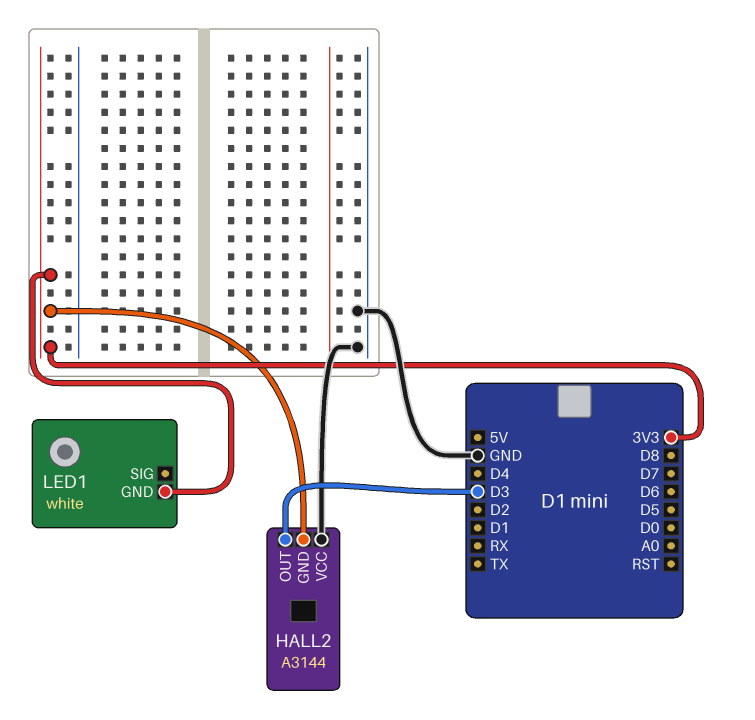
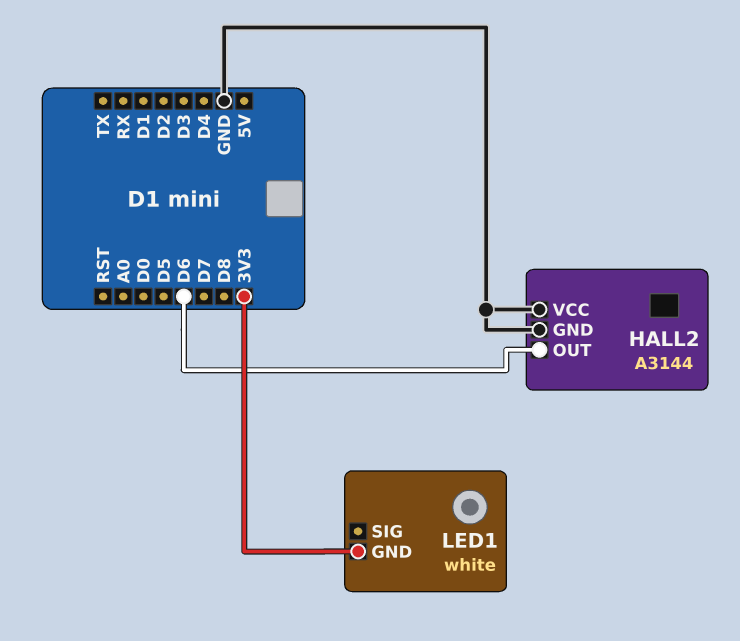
HALL2 pin GND: 3V3 -> GND
HALL2 pin OUT: D3 -> D6

